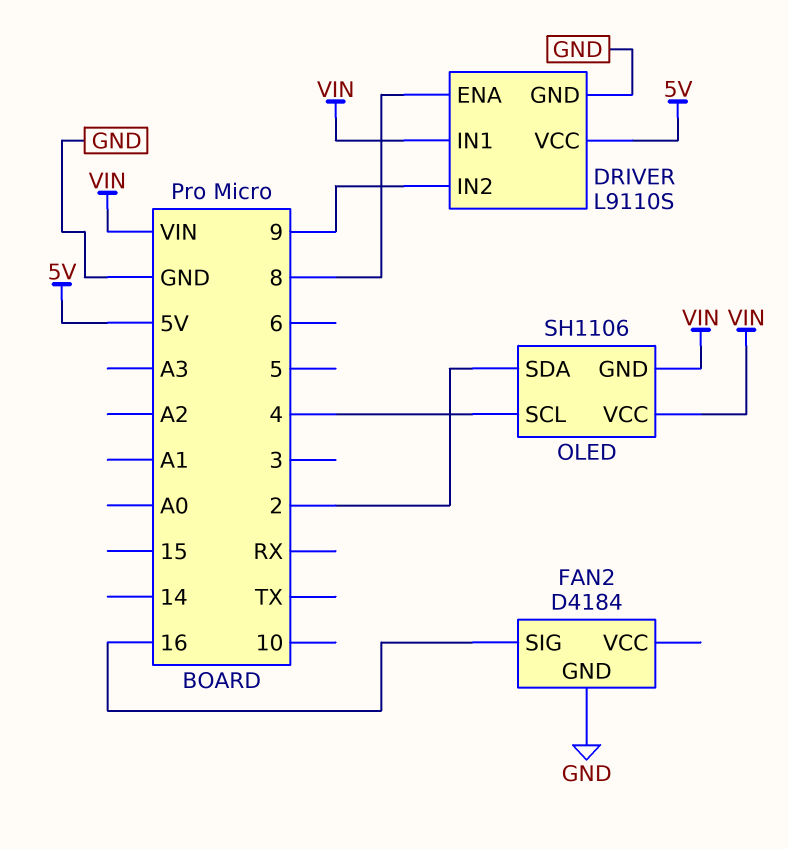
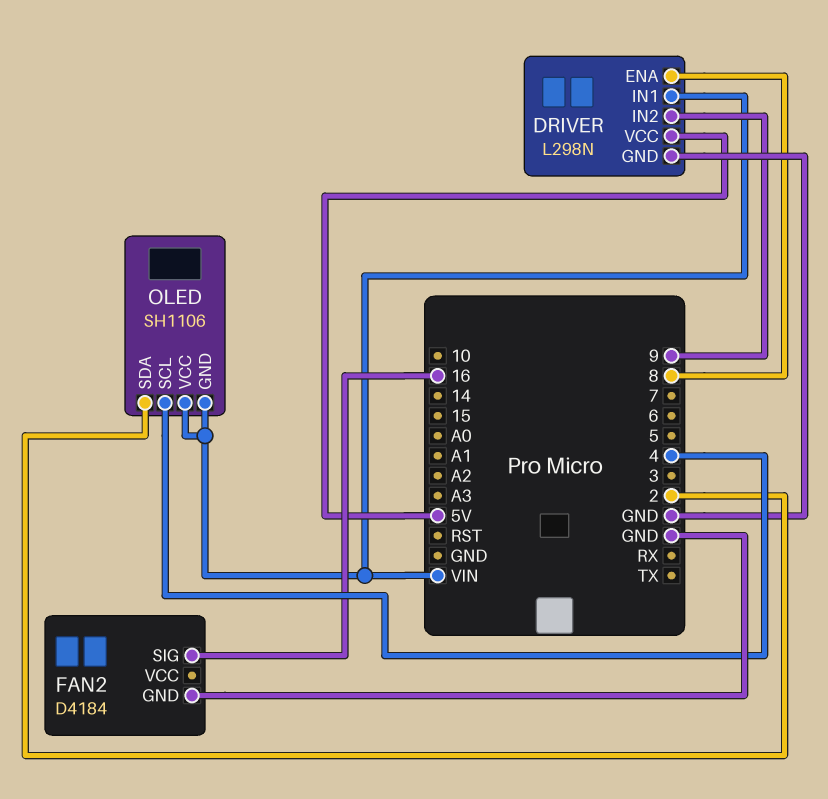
DRIVER: L9110S -> L298N

